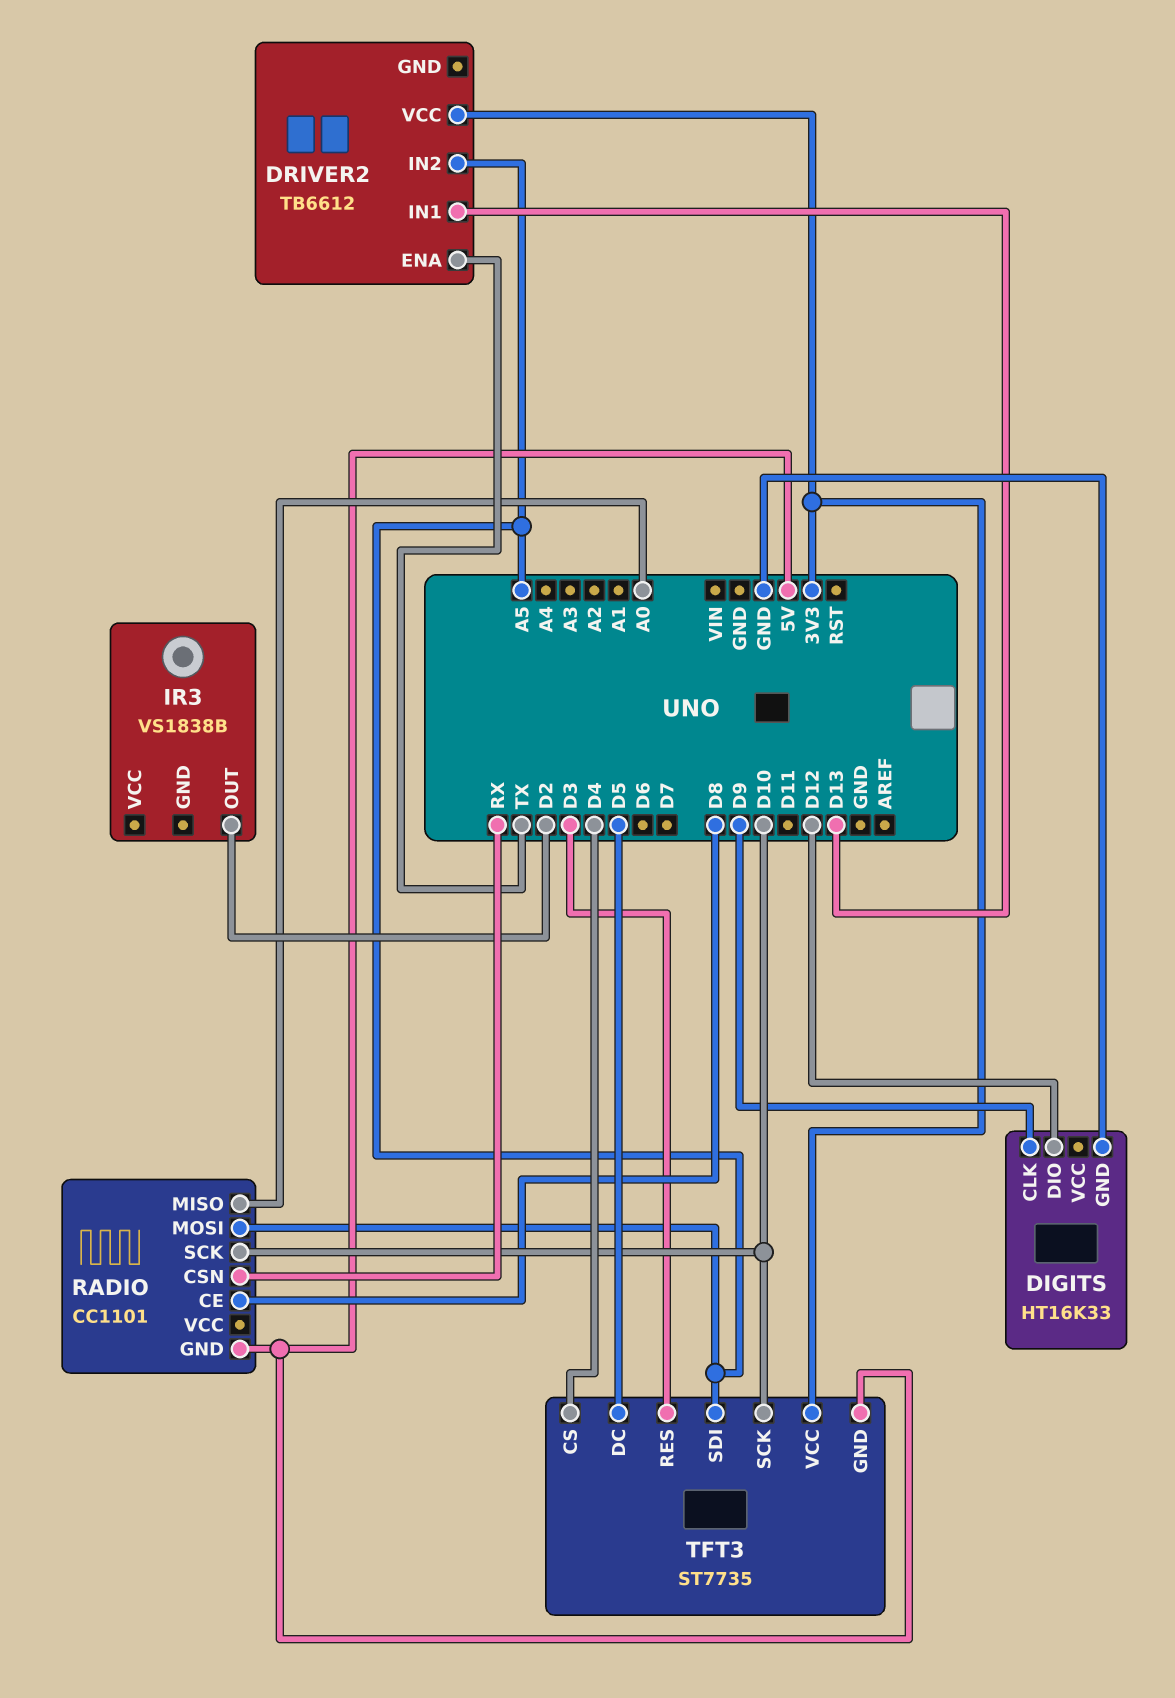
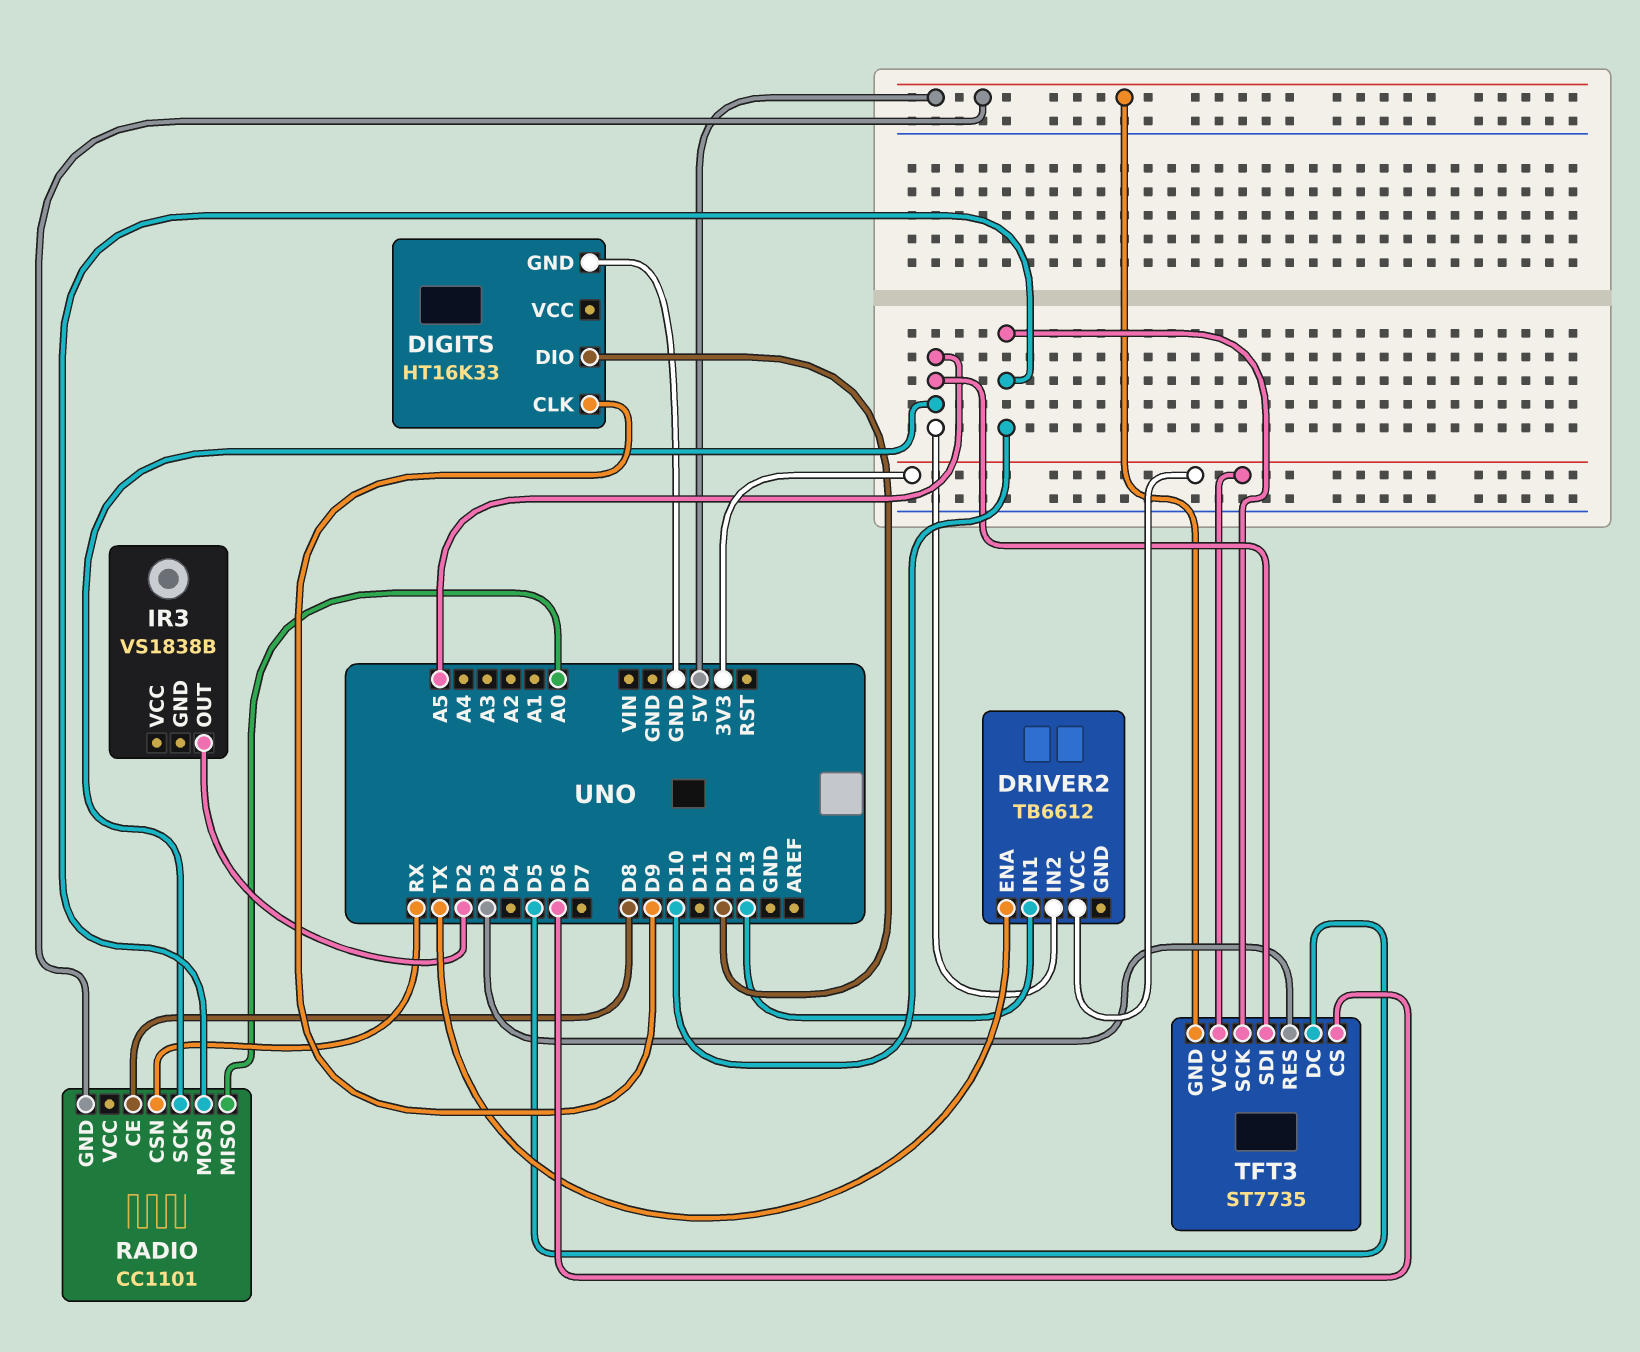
RADIO pin MOSI: A5 -> D10
RADIO pin SCK: D10 -> A5
TFT3 pin CS: D4 -> D6

